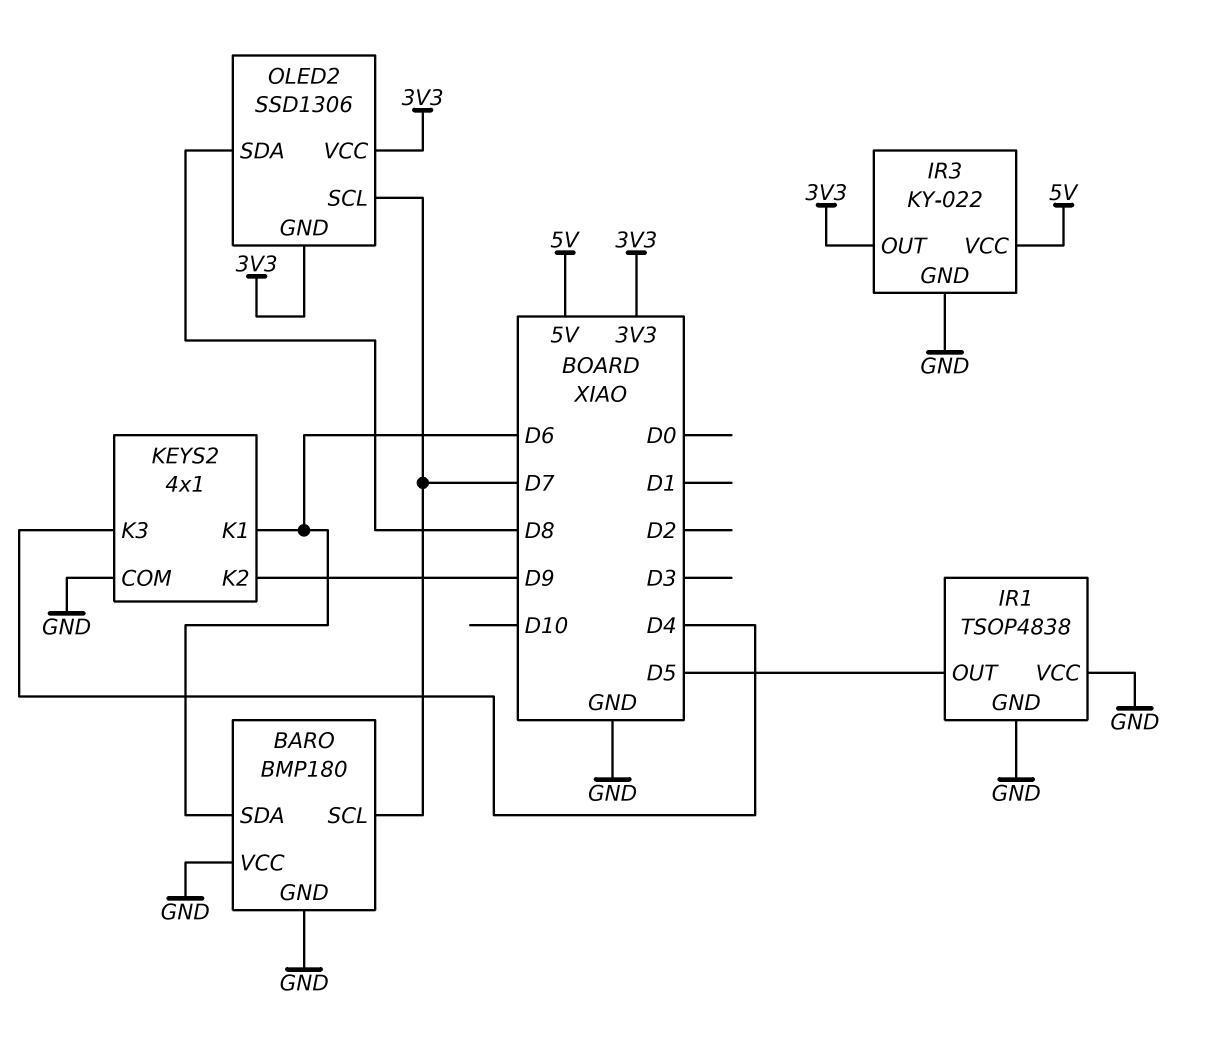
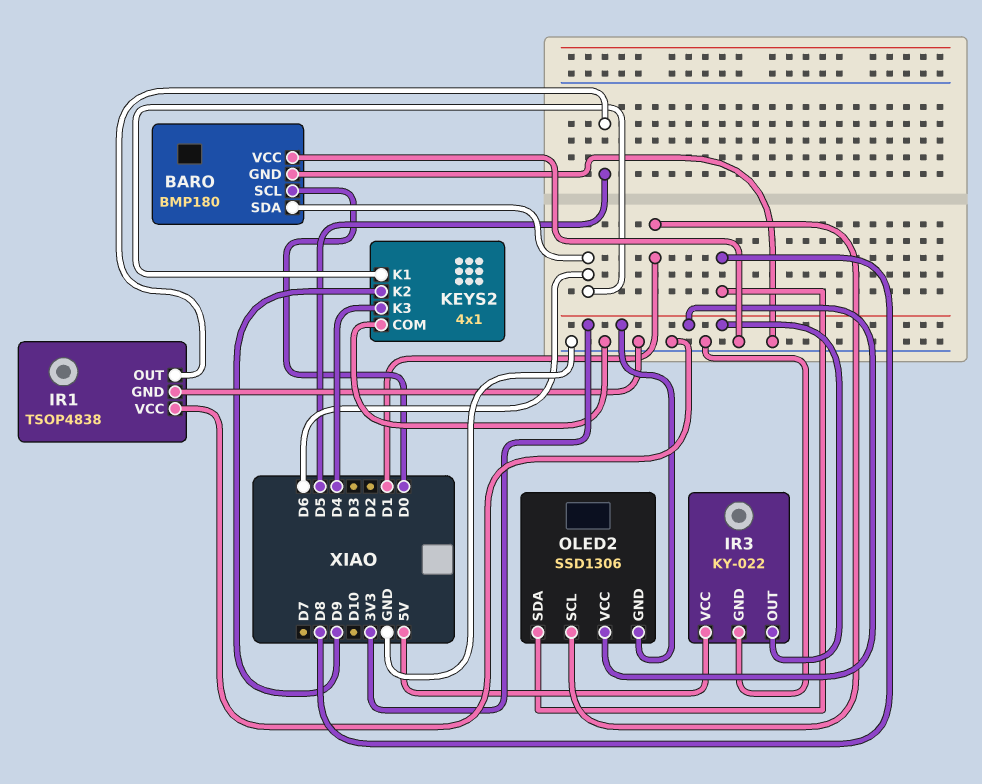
BARO pin SCL: D7 -> D0
OLED2 pin SCL: D7 -> D1

